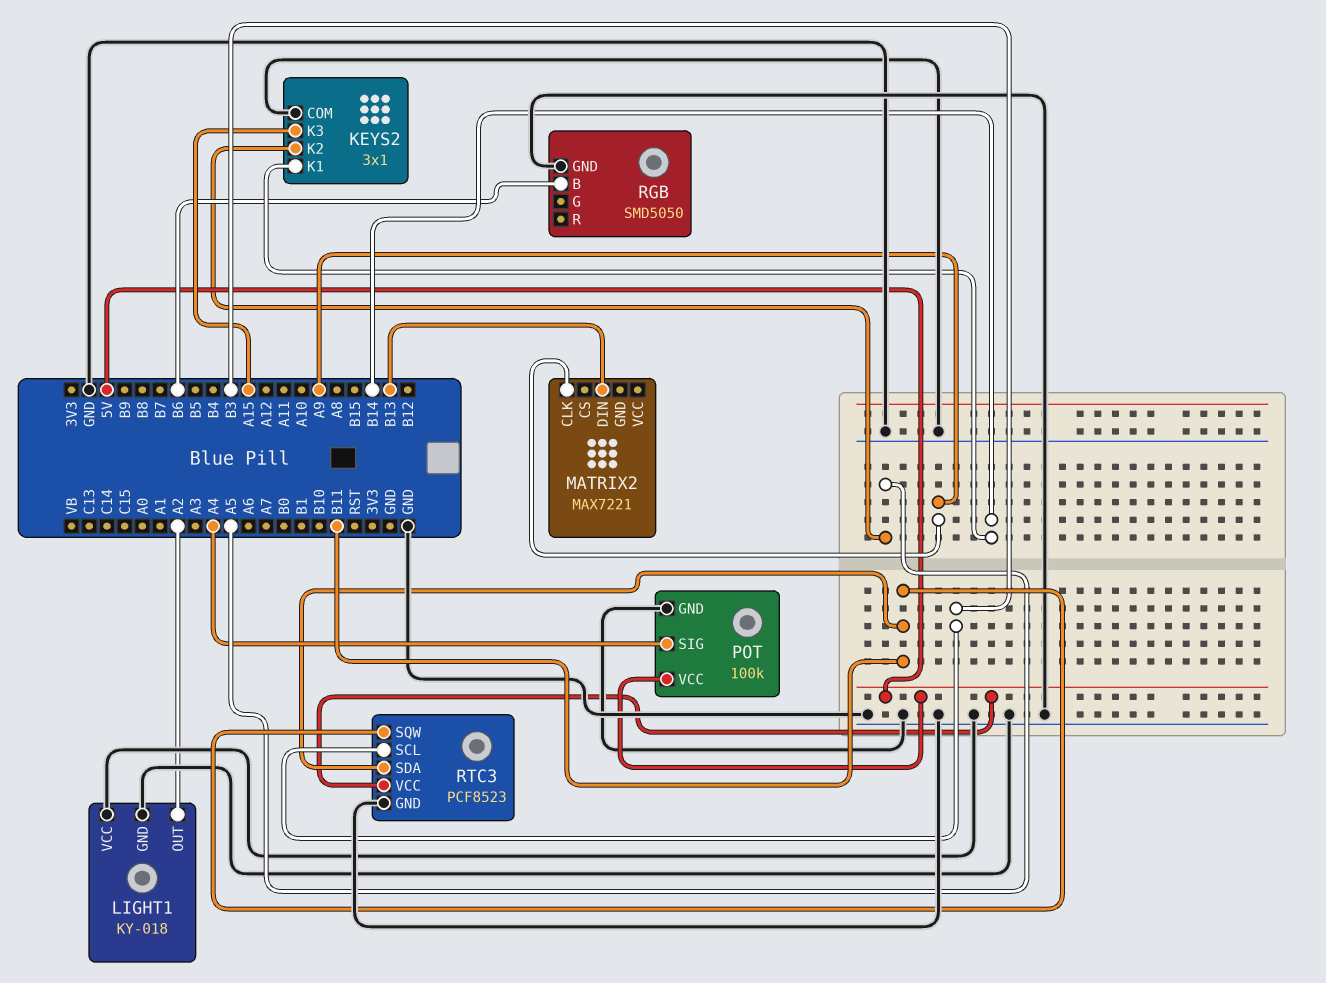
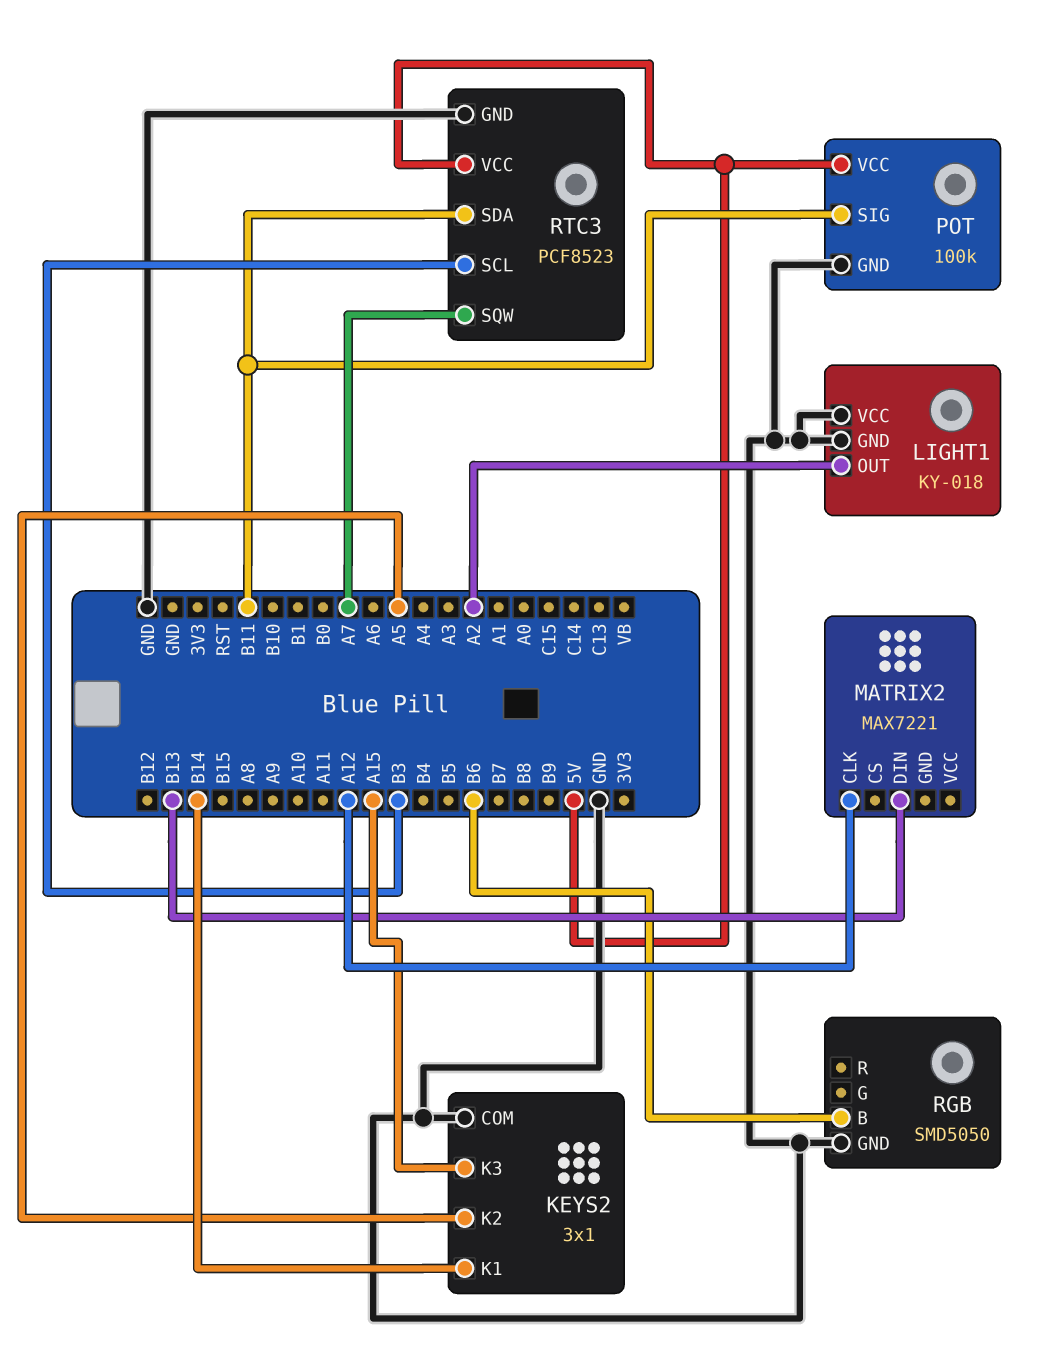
MATRIX2 pin CLK: A9 -> A12
POT pin SIG: A4 -> B11
RTC3 pin SQW: B11 -> A7

